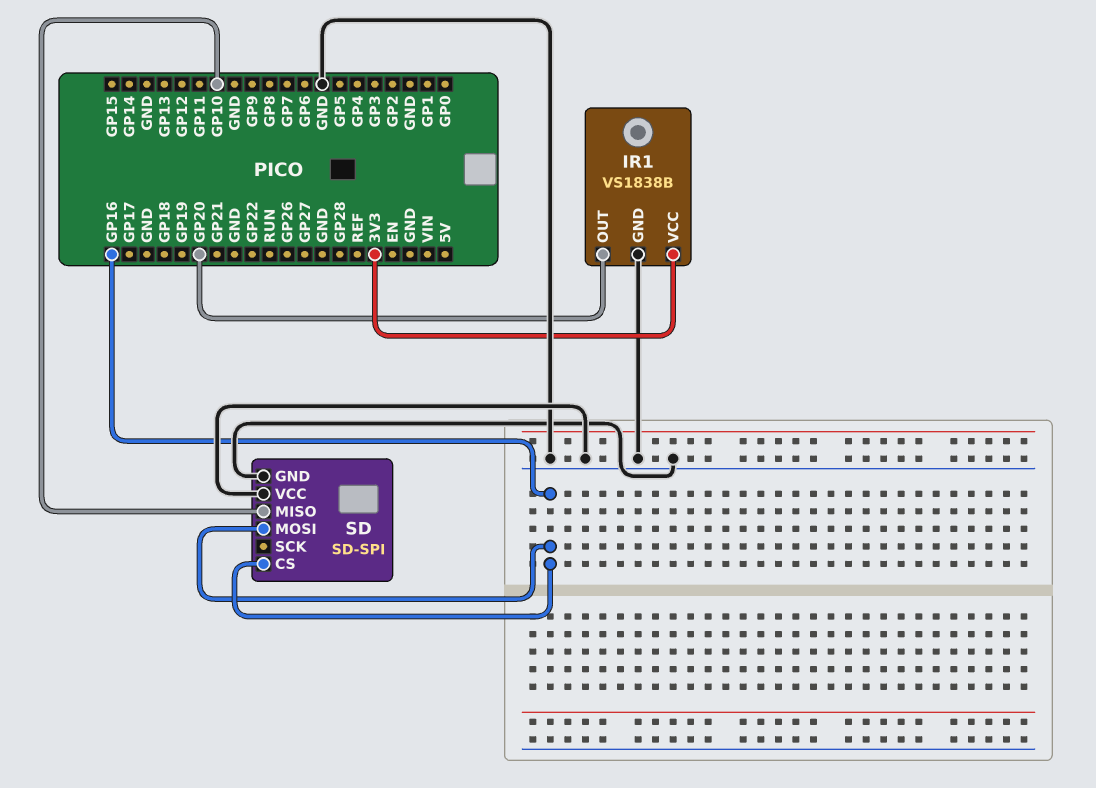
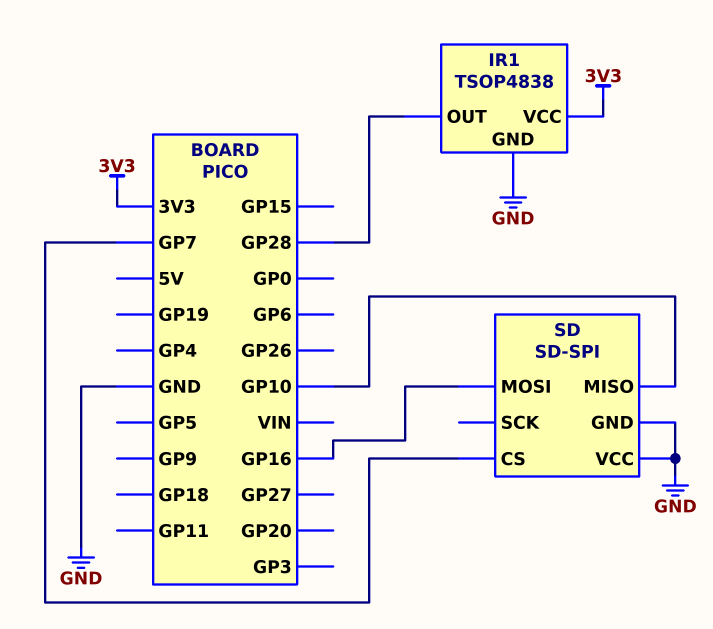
IR1: VS1838B -> TSOP4838
IR1 pin OUT: GP20 -> GP28
SD pin CS: GP16 -> GP7

